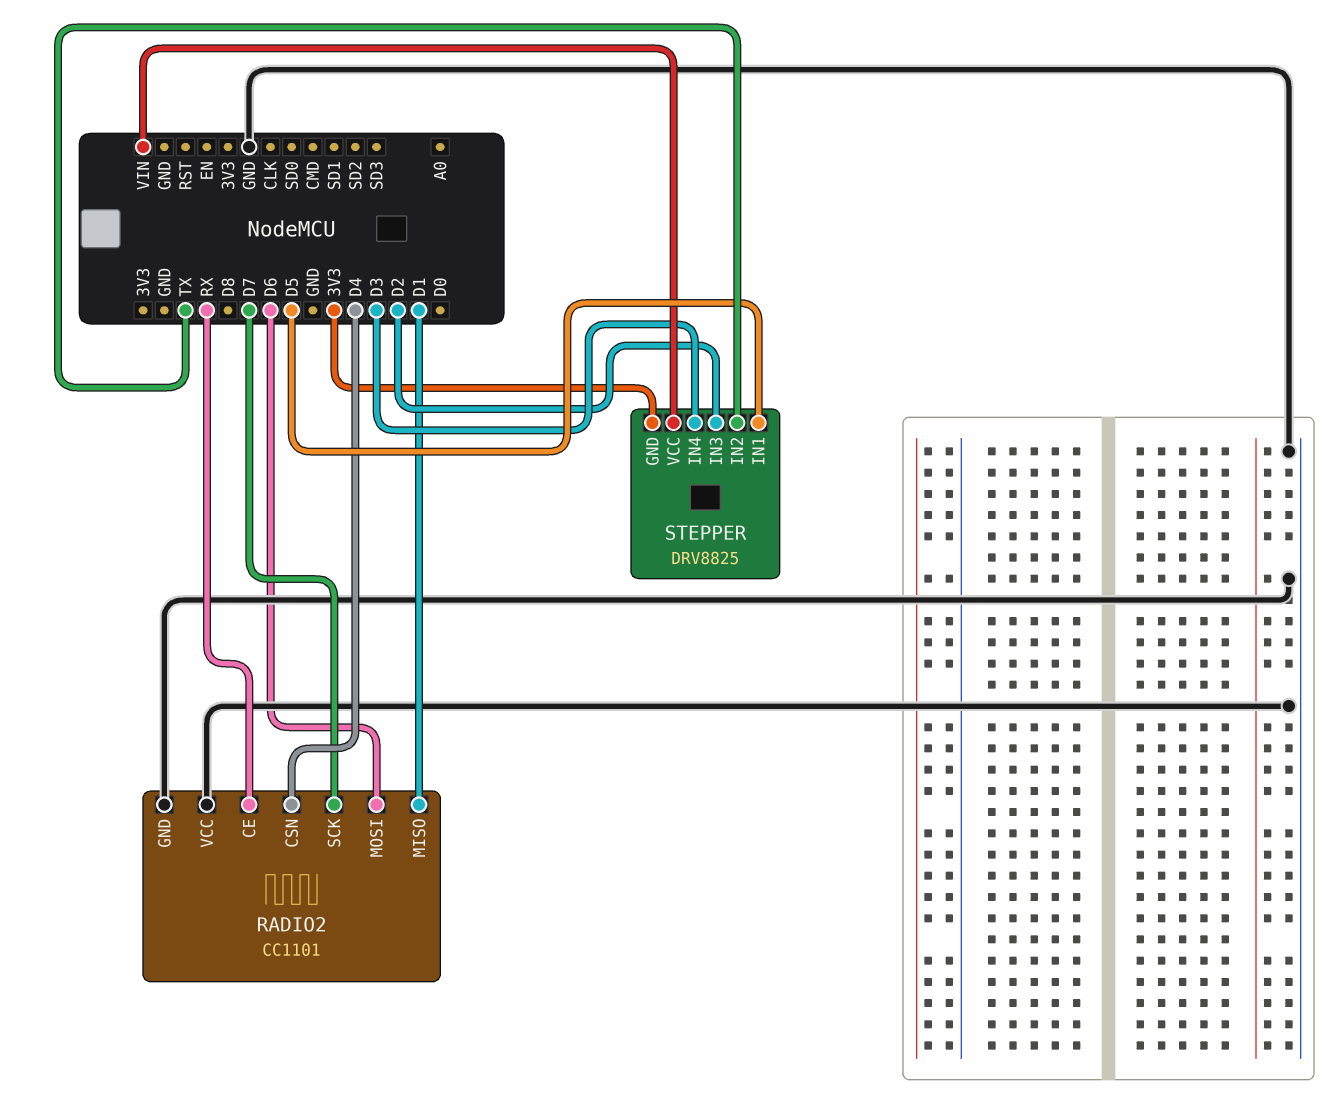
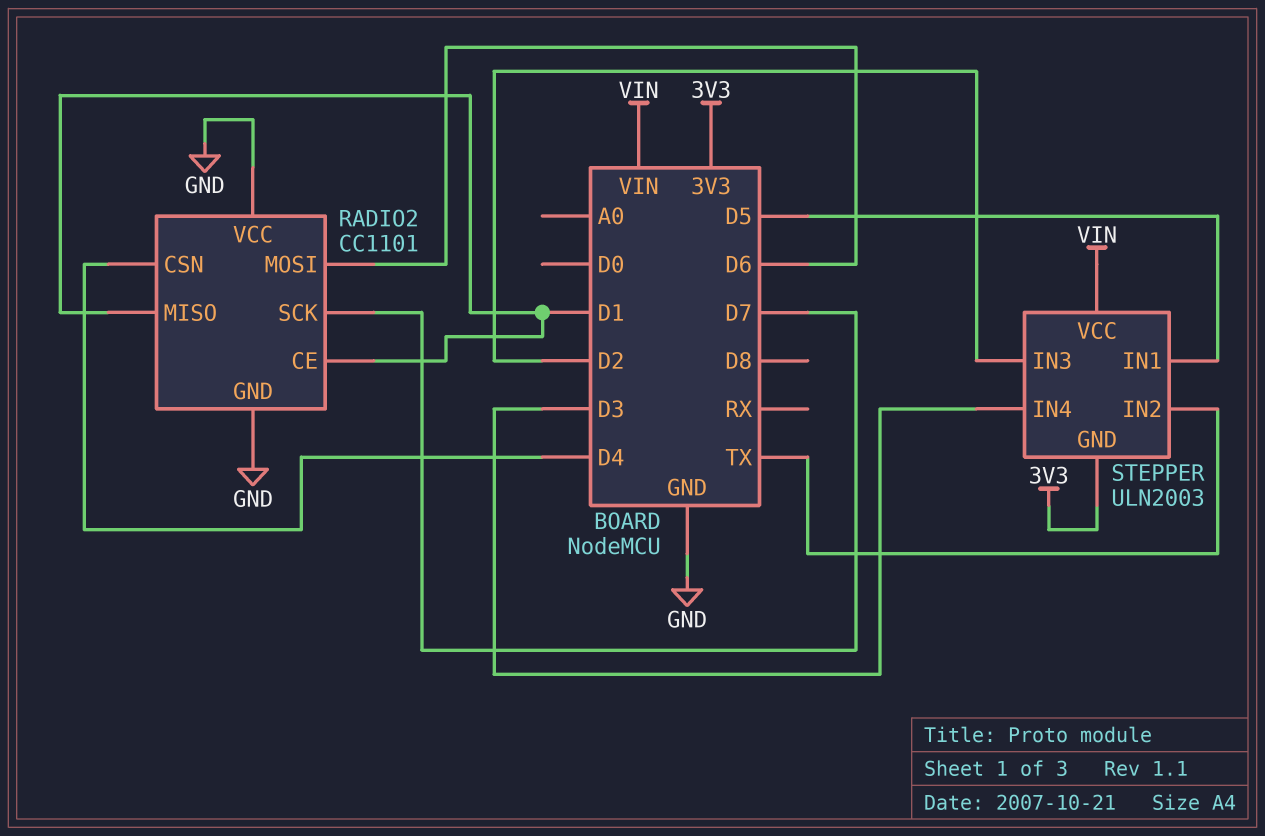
RADIO2 pin CE: RX -> D1
STEPPER: DRV8825 -> ULN2003

